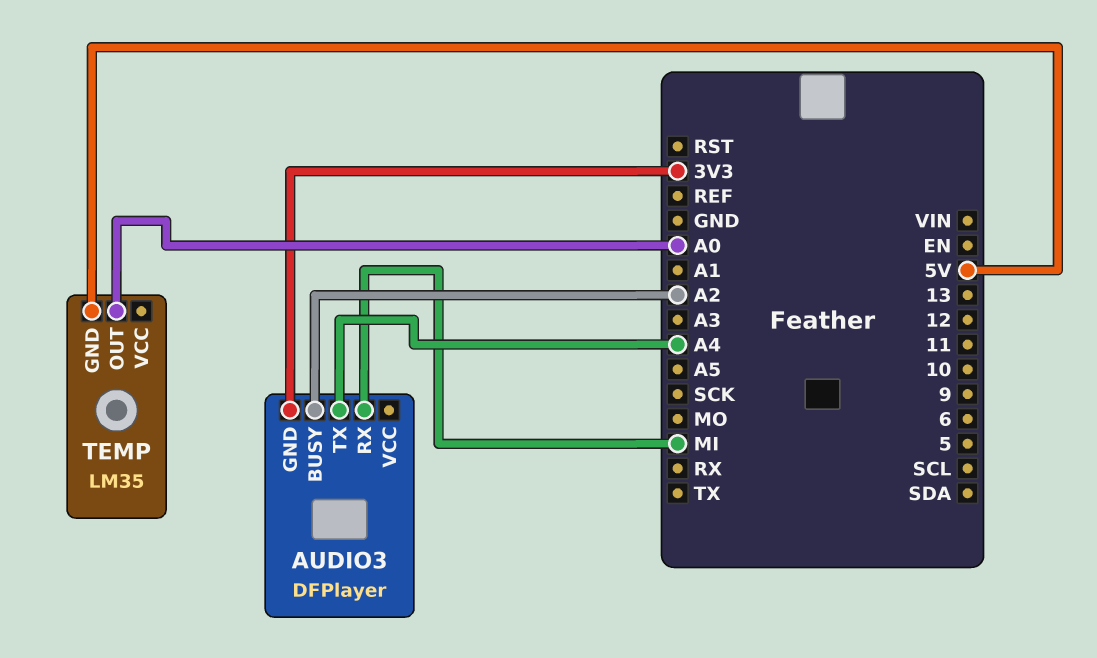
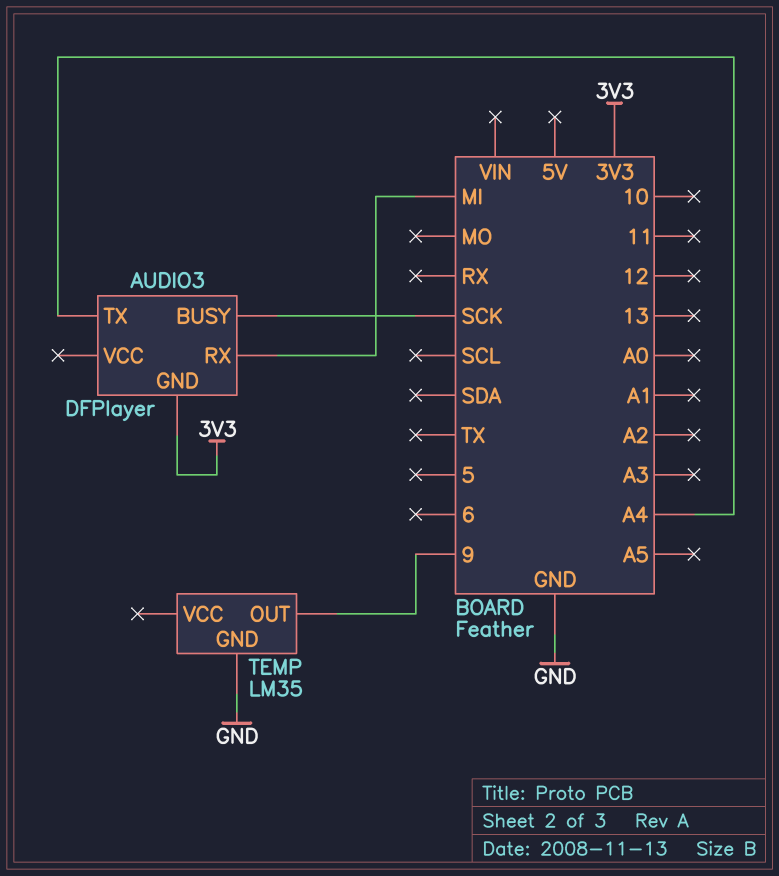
AUDIO3 pin BUSY: A2 -> SCK
TEMP pin GND: 5V -> GND
TEMP pin OUT: A0 -> 9

